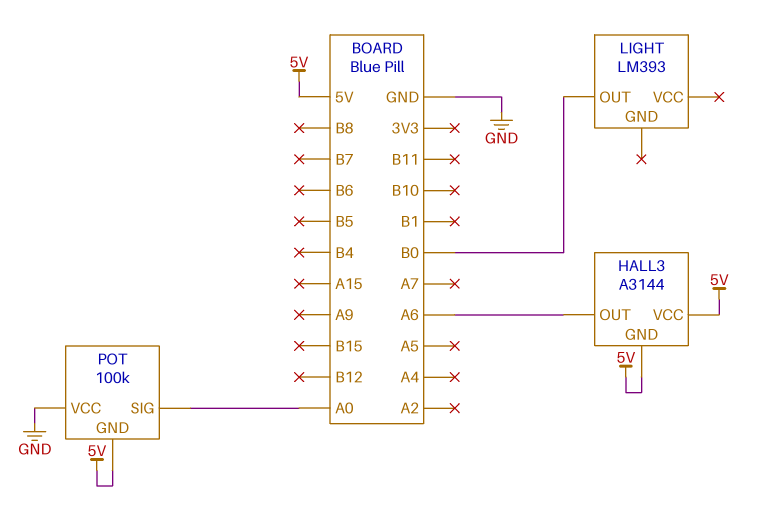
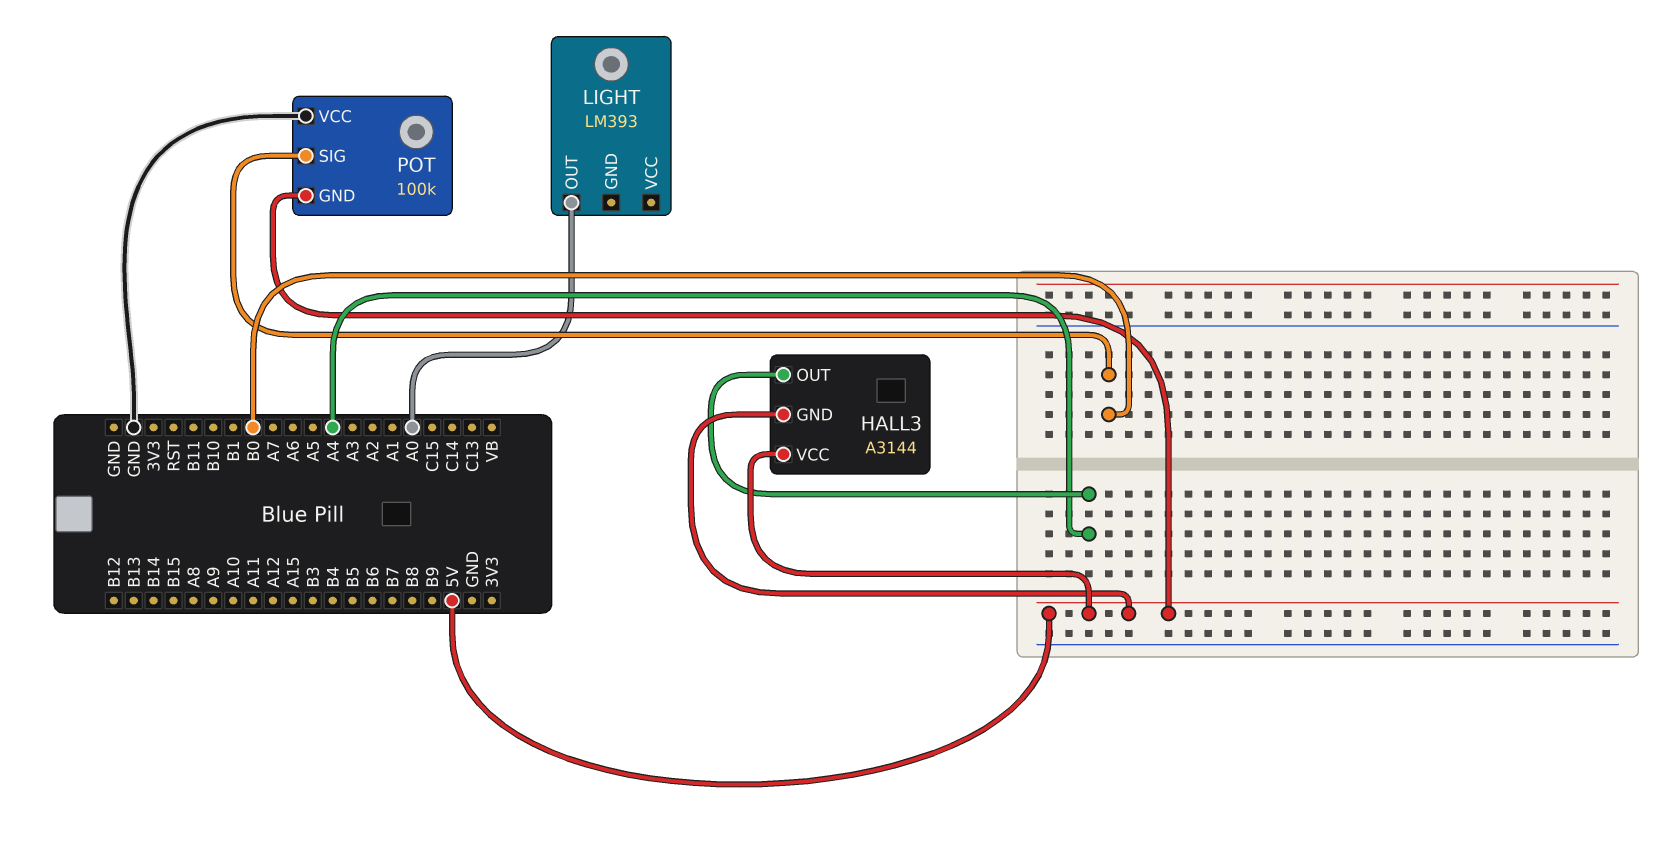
HALL3 pin OUT: A6 -> A4
LIGHT pin OUT: B0 -> A0
POT pin SIG: A0 -> B0

